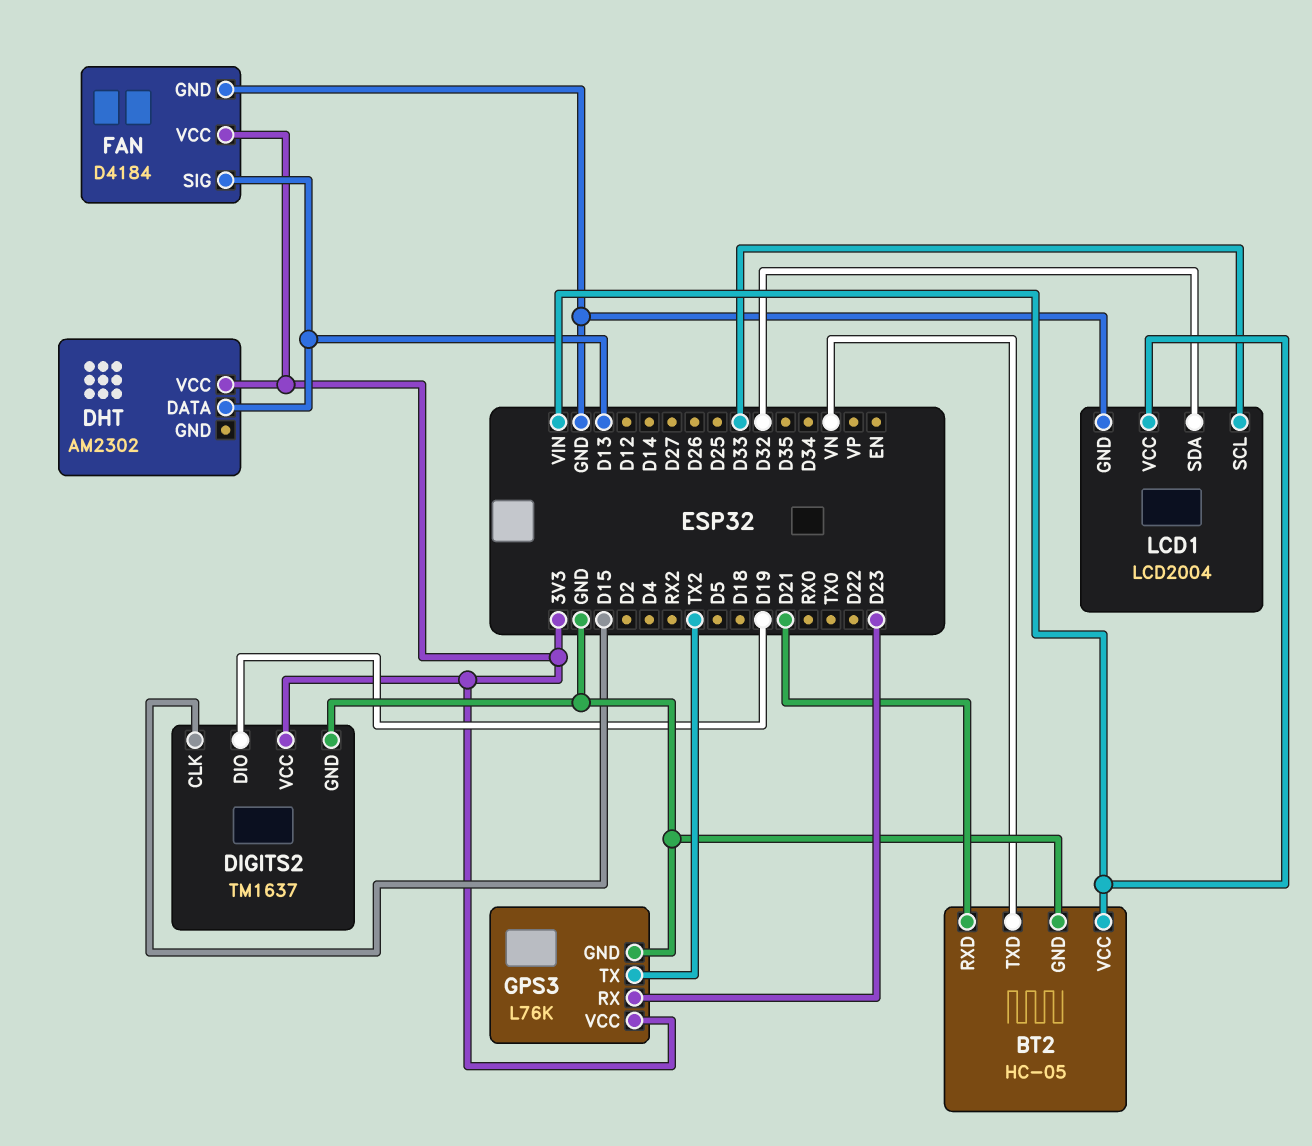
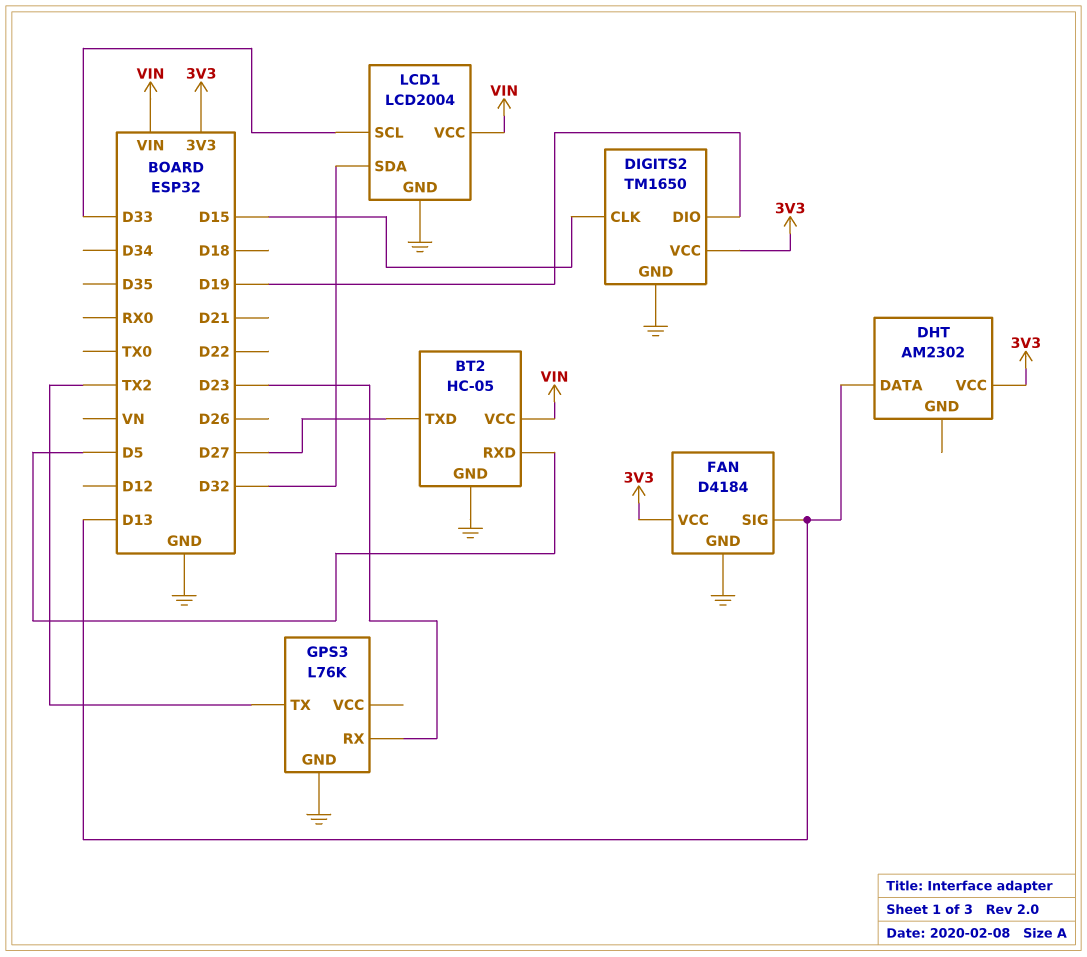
BT2 pin RXD: D21 -> D5
BT2 pin TXD: VN -> D27
DIGITS2: TM1637 -> TM1650
GPS3 pin VCC: 3V3 -> none

